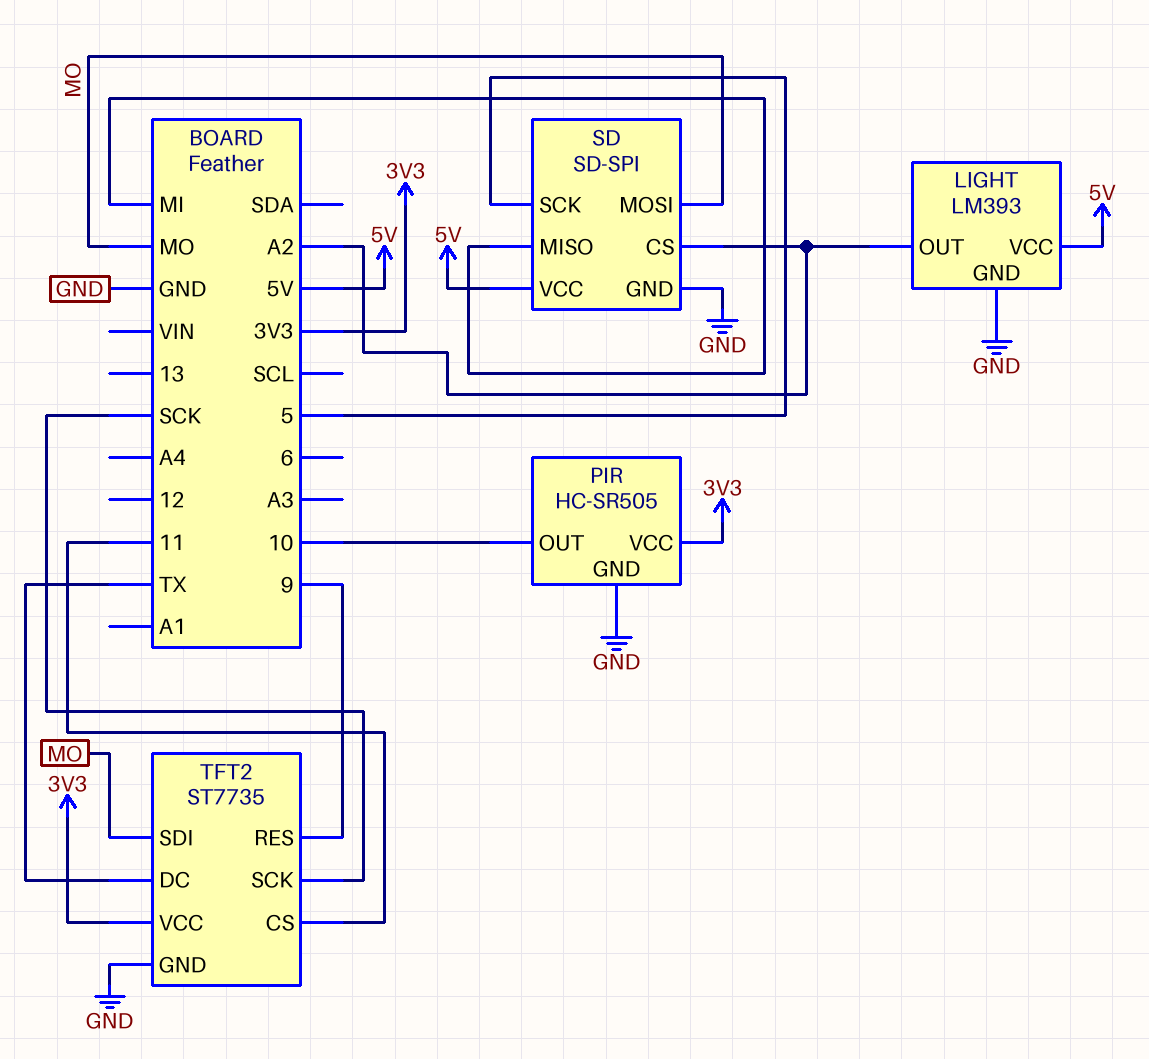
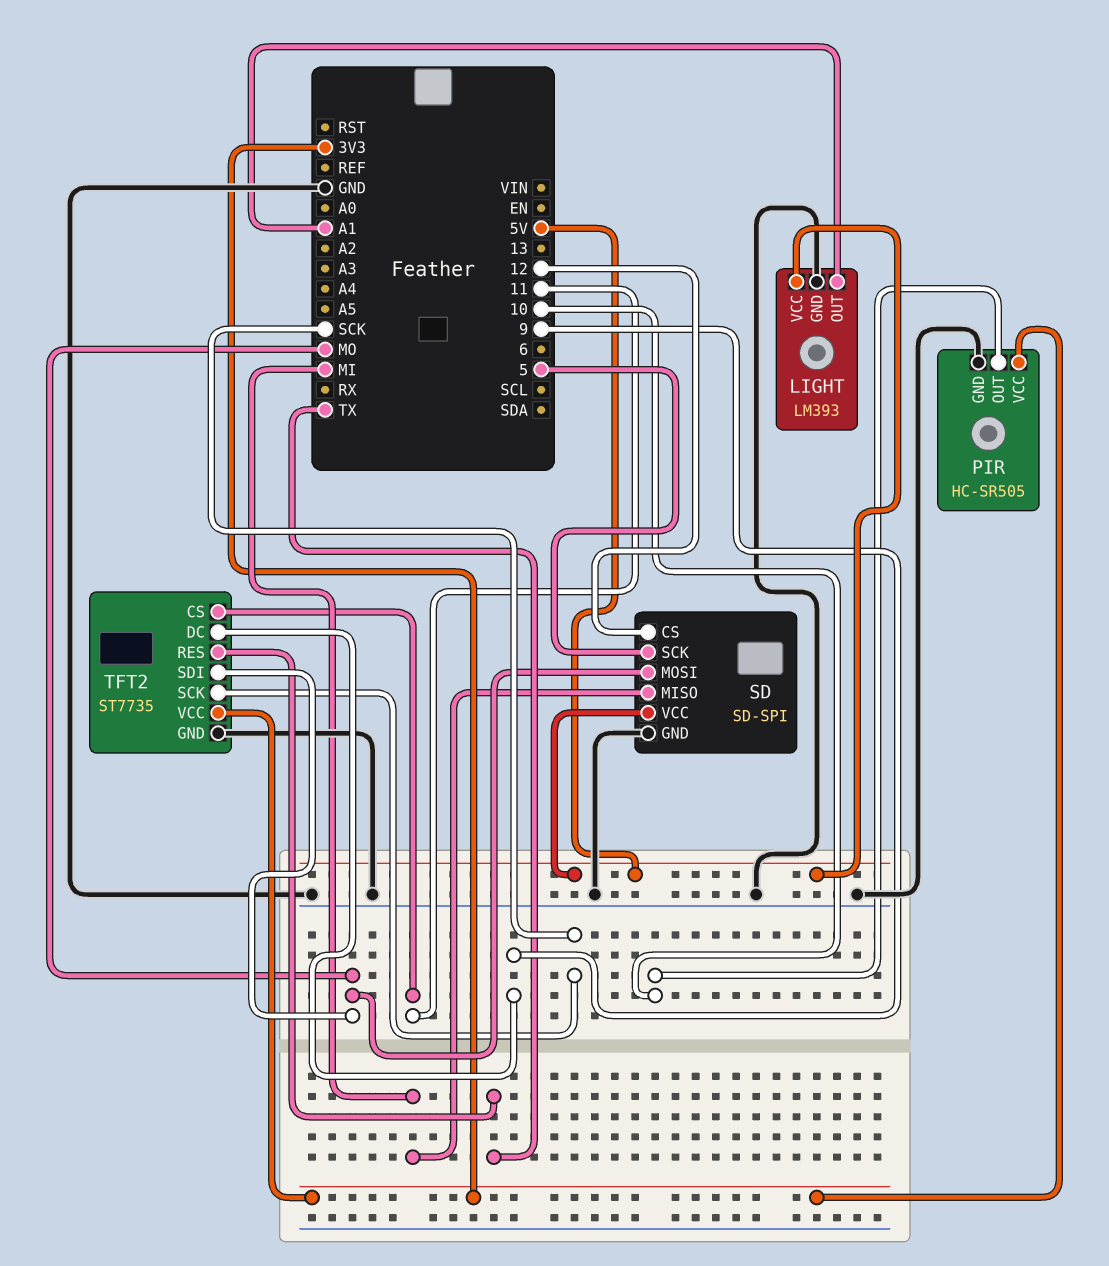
LIGHT pin OUT: A2 -> A1
SD pin CS: A2 -> 12
TFT2 pin DC: TX -> 9
TFT2 pin RES: 9 -> TX

